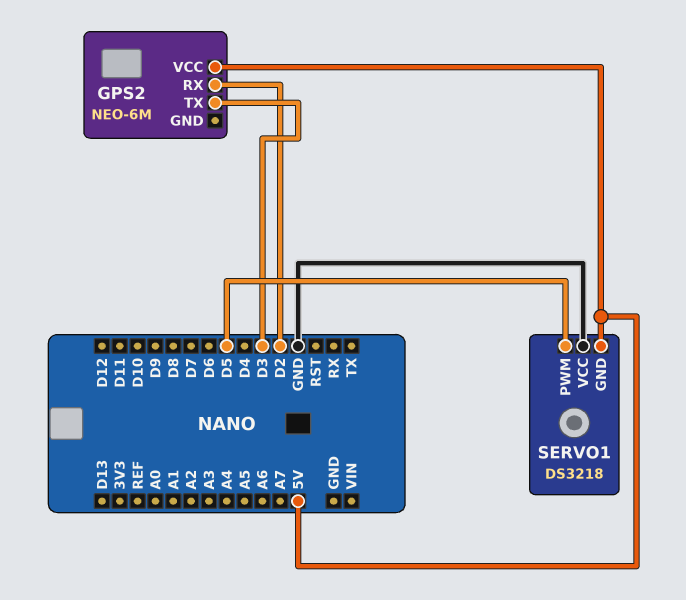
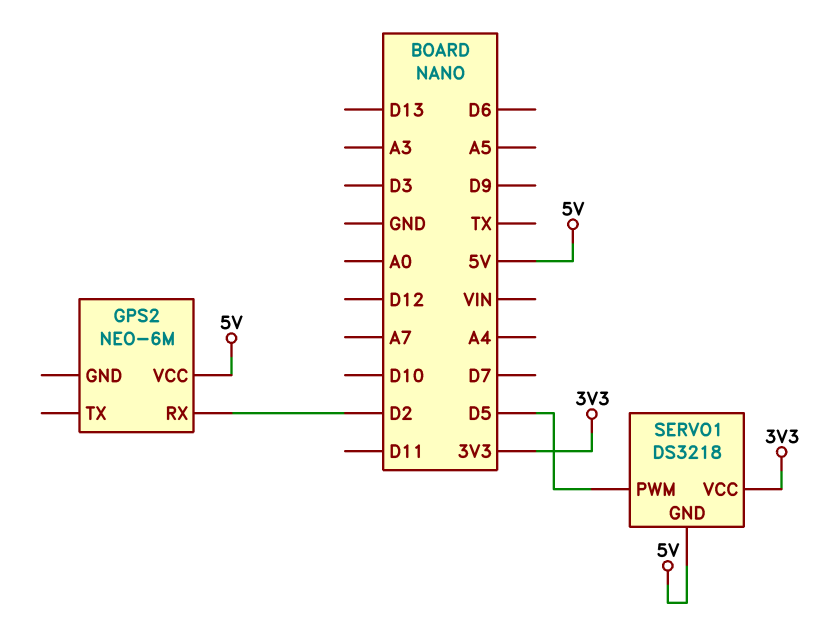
GPS2 pin TX: D3 -> none
SERVO1 pin VCC: GND -> 3V3

